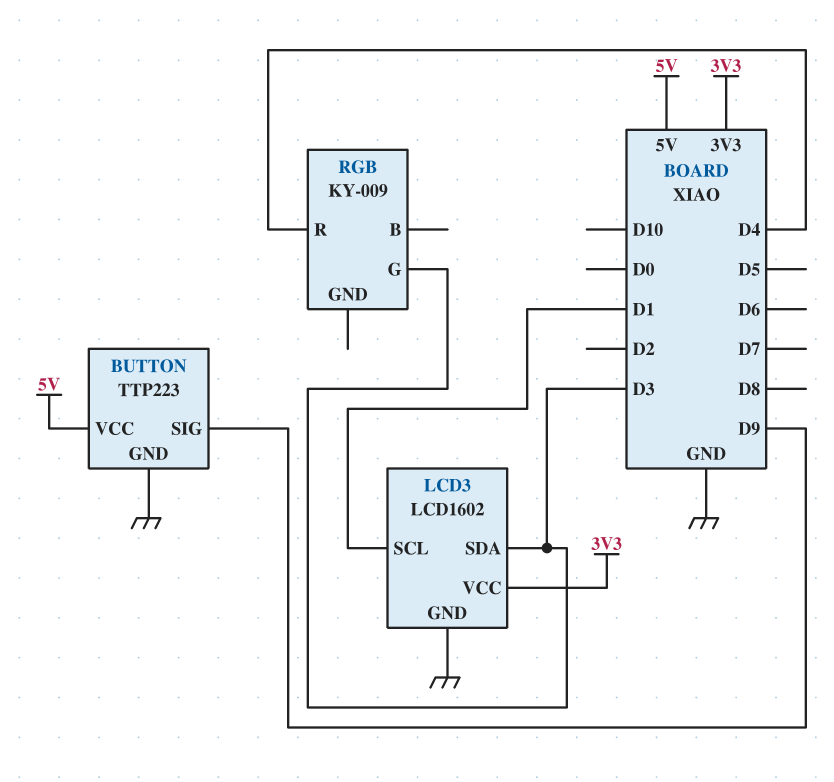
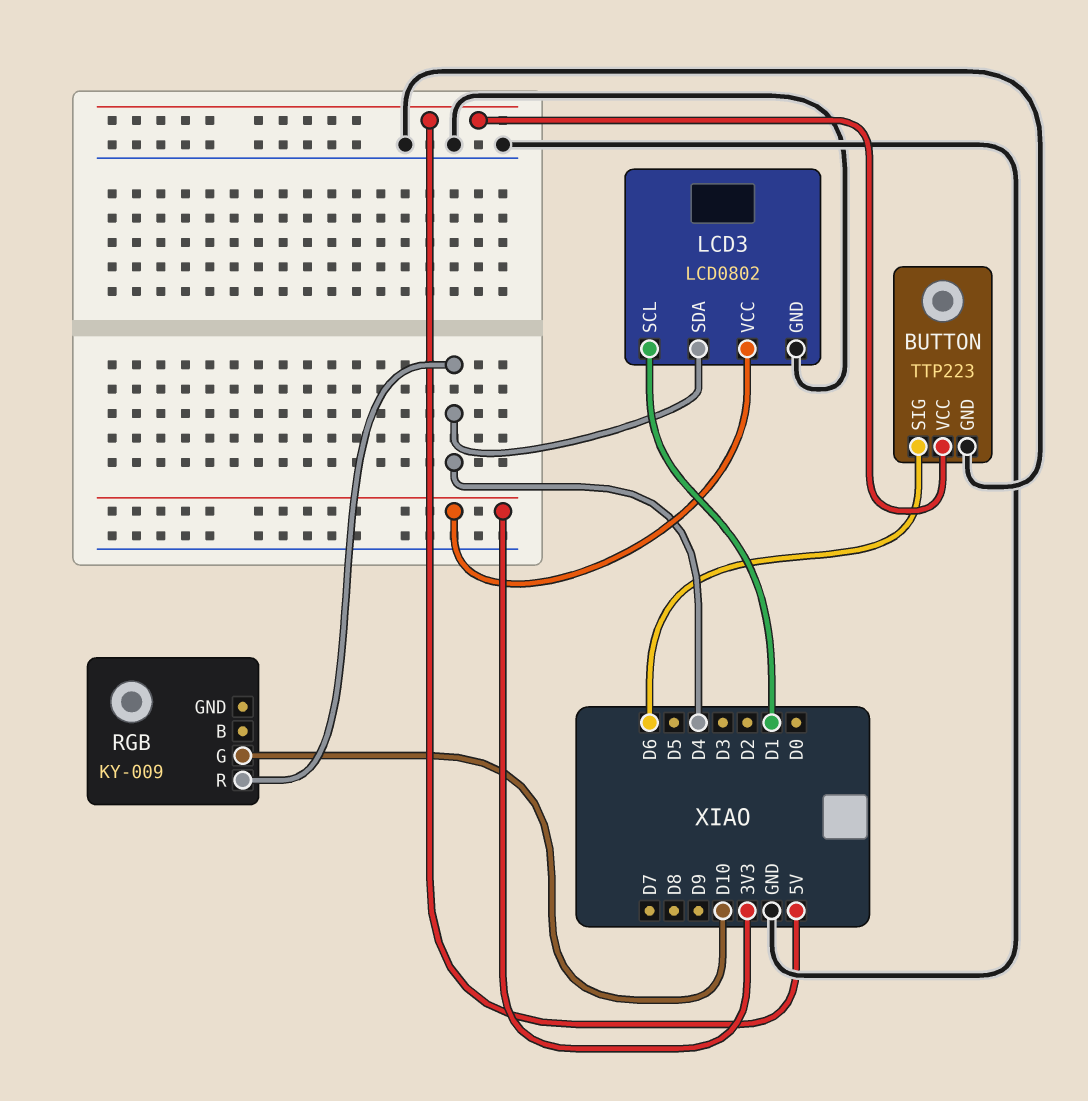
BUTTON pin SIG: D9 -> D6
LCD3: LCD1602 -> LCD0802
LCD3 pin SDA: D3 -> D4
RGB pin G: D3 -> D10

